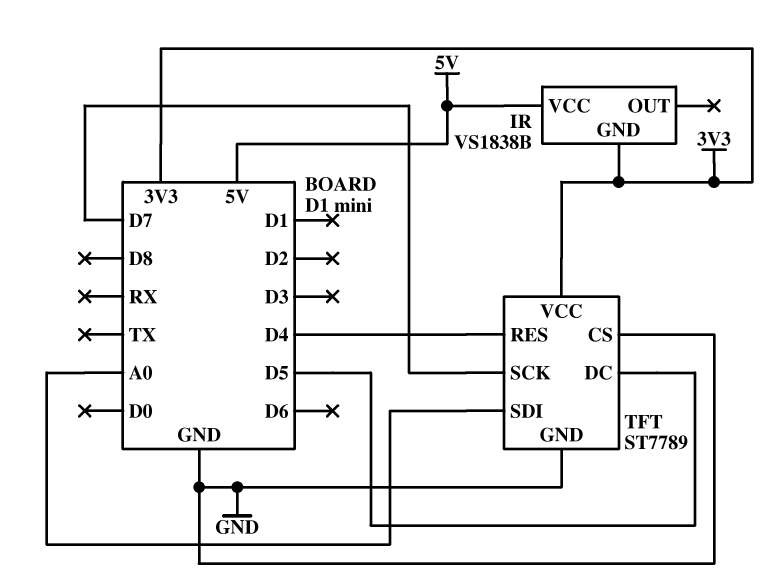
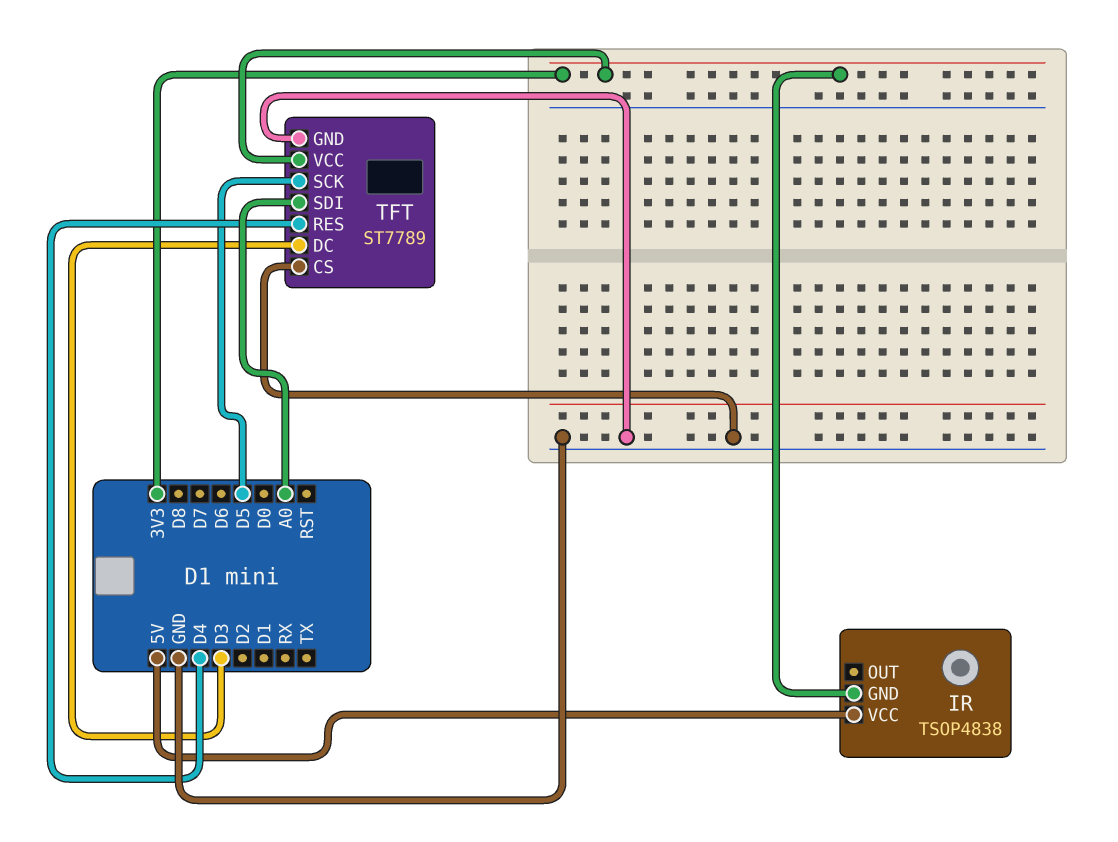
IR: VS1838B -> TSOP4838
TFT pin DC: D5 -> D3
TFT pin SCK: D7 -> D5

